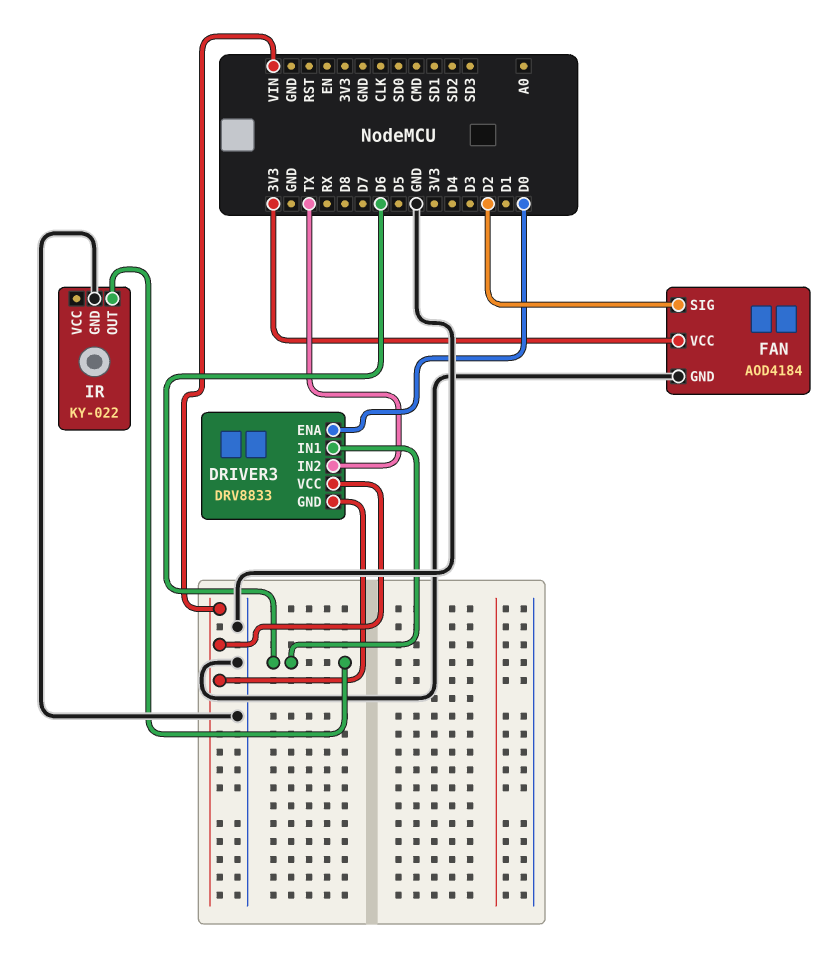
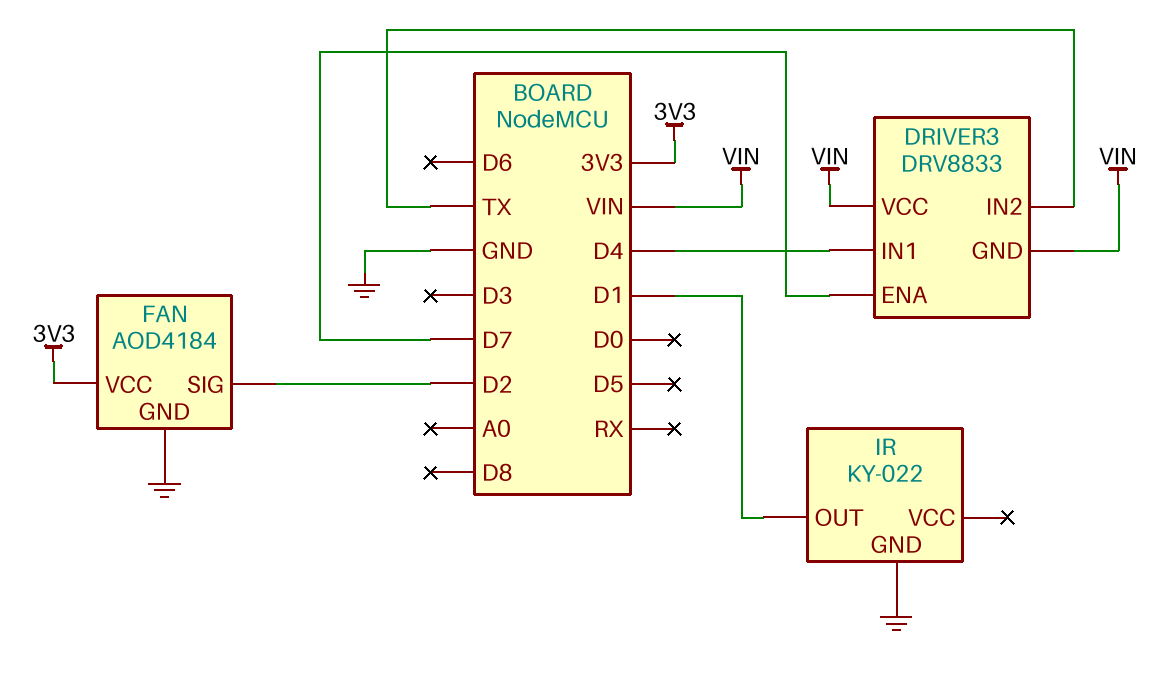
DRIVER3 pin ENA: D0 -> D7
DRIVER3 pin IN1: D6 -> D4
IR pin OUT: D6 -> D1

